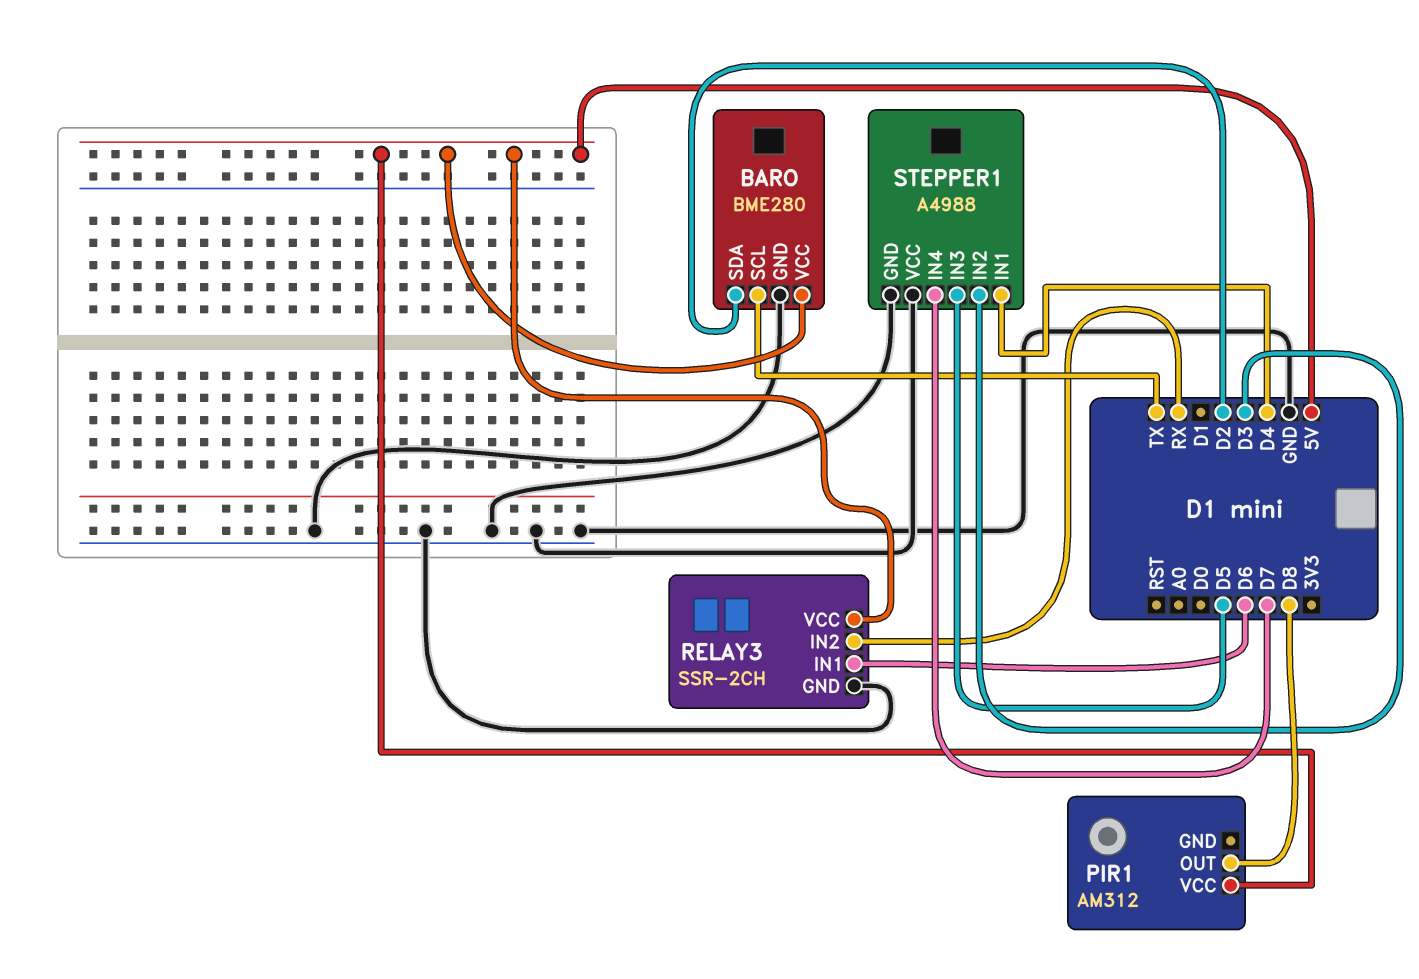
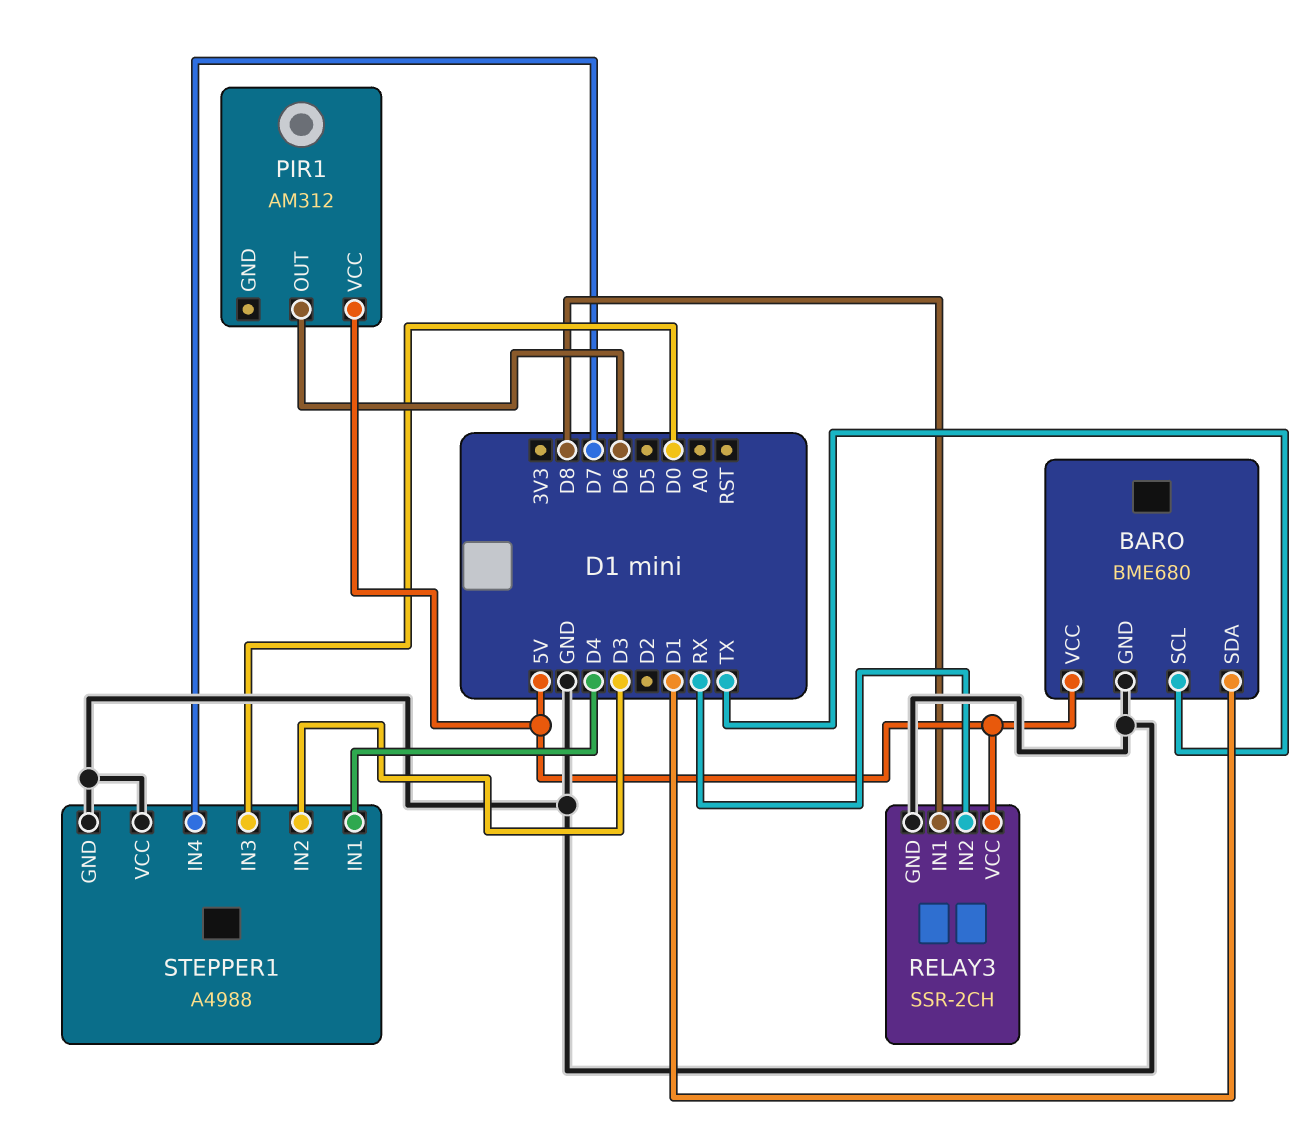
BARO: BME280 -> BME680
BARO pin SDA: D2 -> D1
PIR1 pin OUT: D8 -> D6
RELAY3 pin IN1: D6 -> D8
STEPPER1 pin IN3: D5 -> D0

